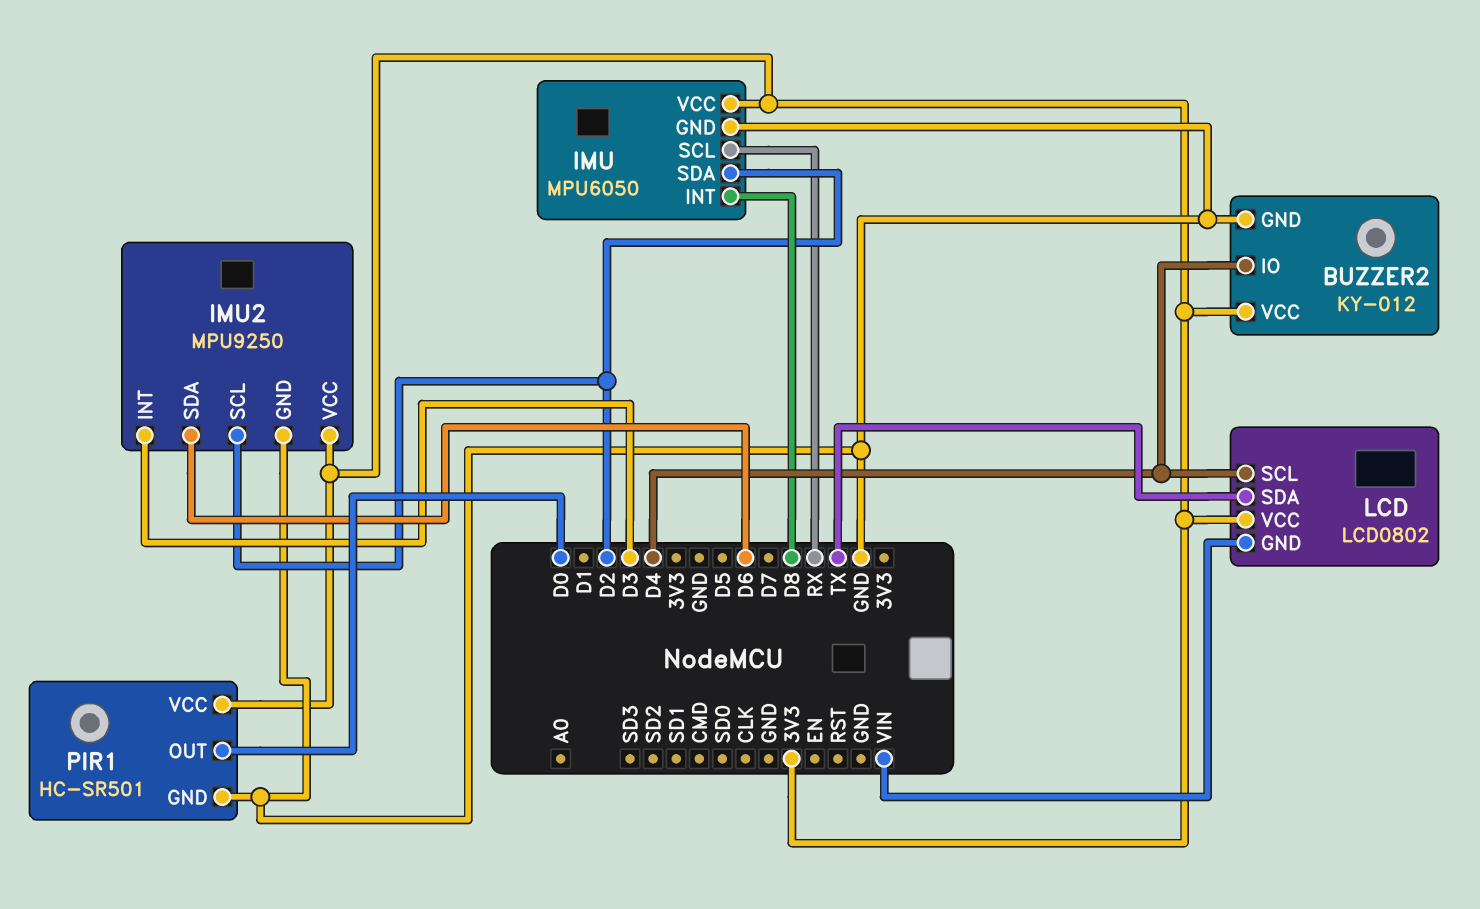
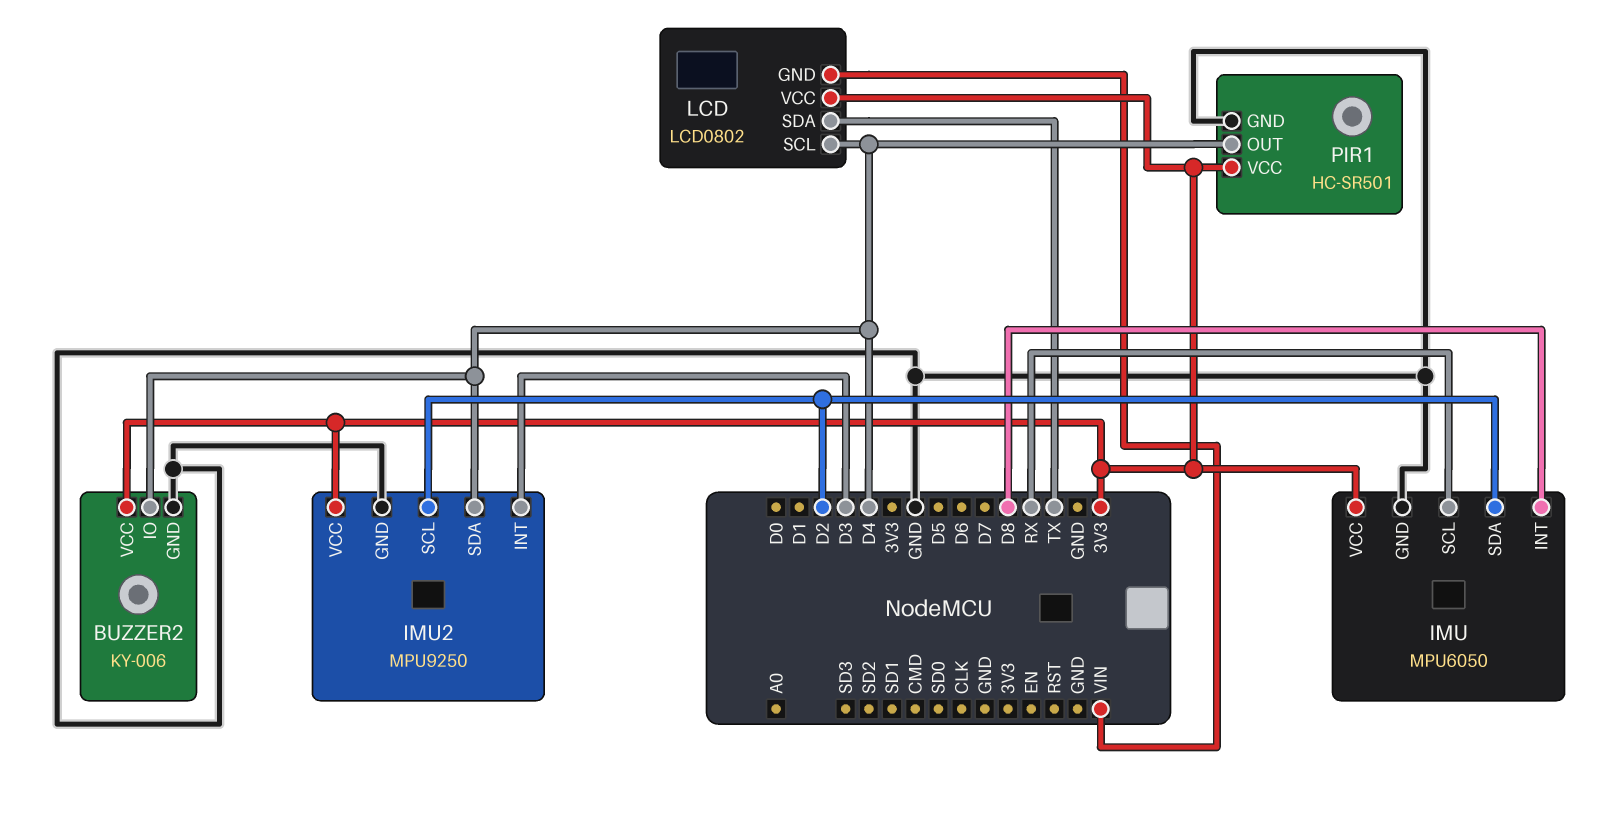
BUZZER2: KY-012 -> KY-006
IMU2 pin SDA: D6 -> D4
PIR1 pin OUT: D0 -> D4

